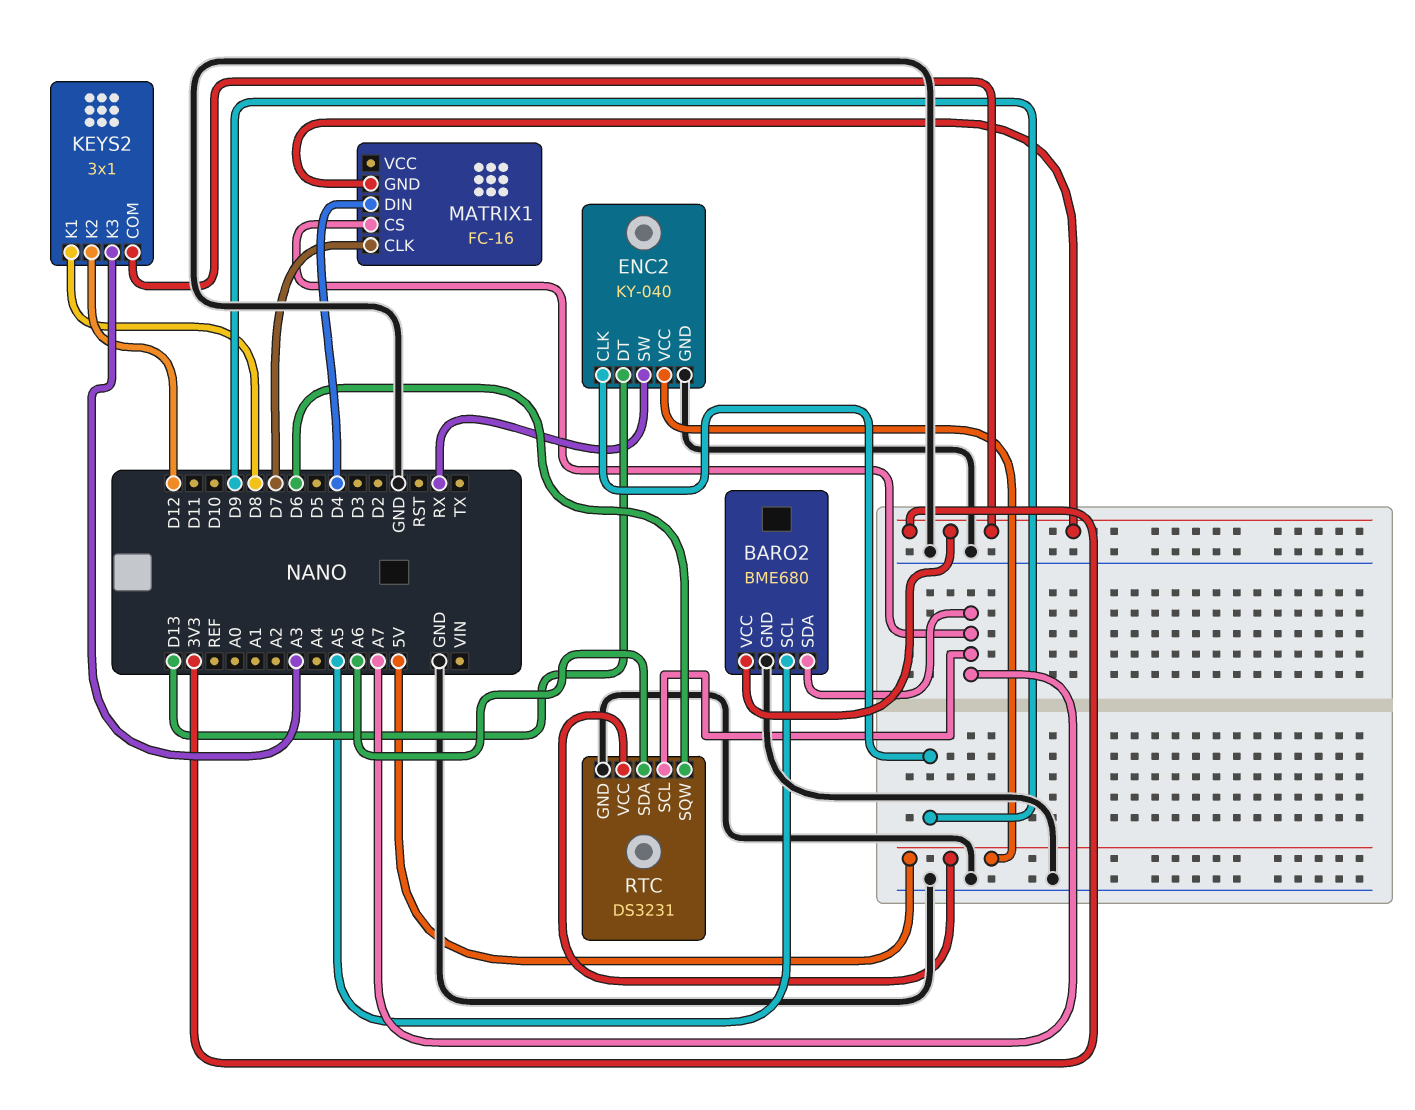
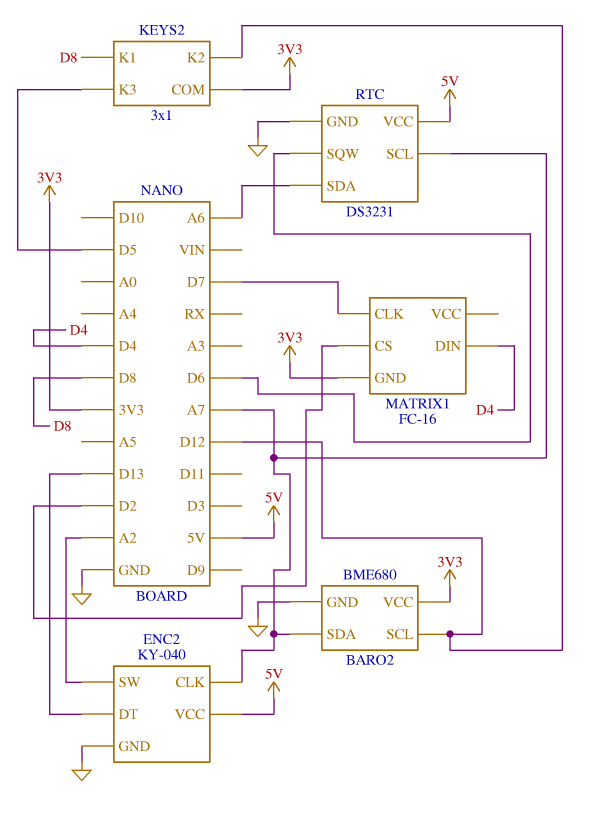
BARO2 pin SCL: A5 -> D12
ENC2 pin CLK: D9 -> A7
ENC2 pin SW: RX -> A2
KEYS2 pin K3: A3 -> D5
MATRIX1 pin CS: A7 -> D2

